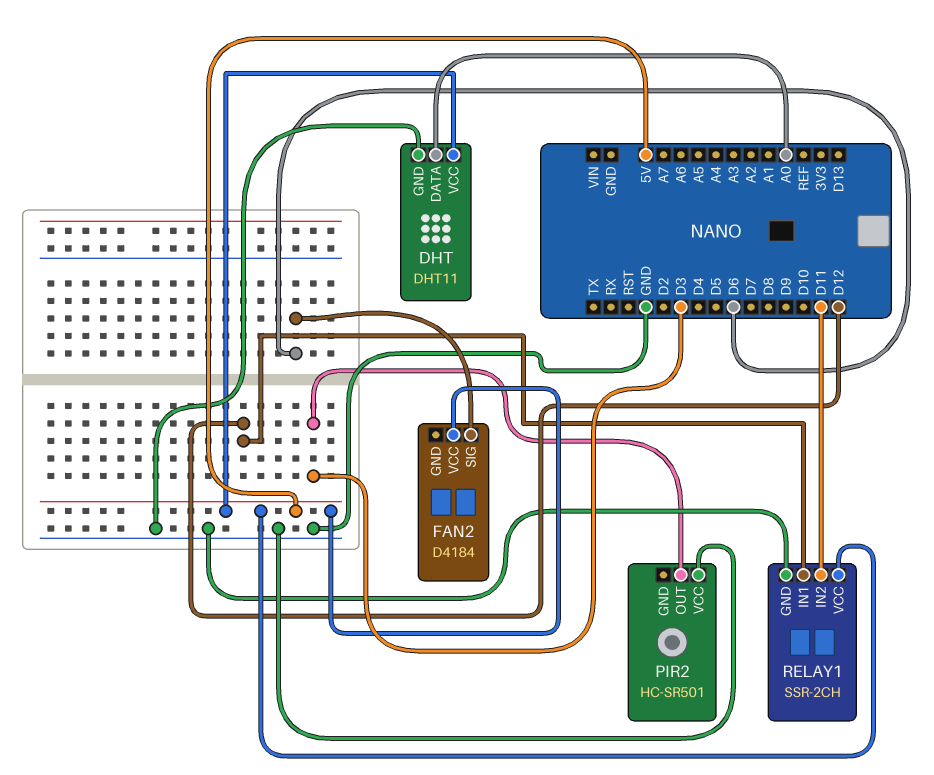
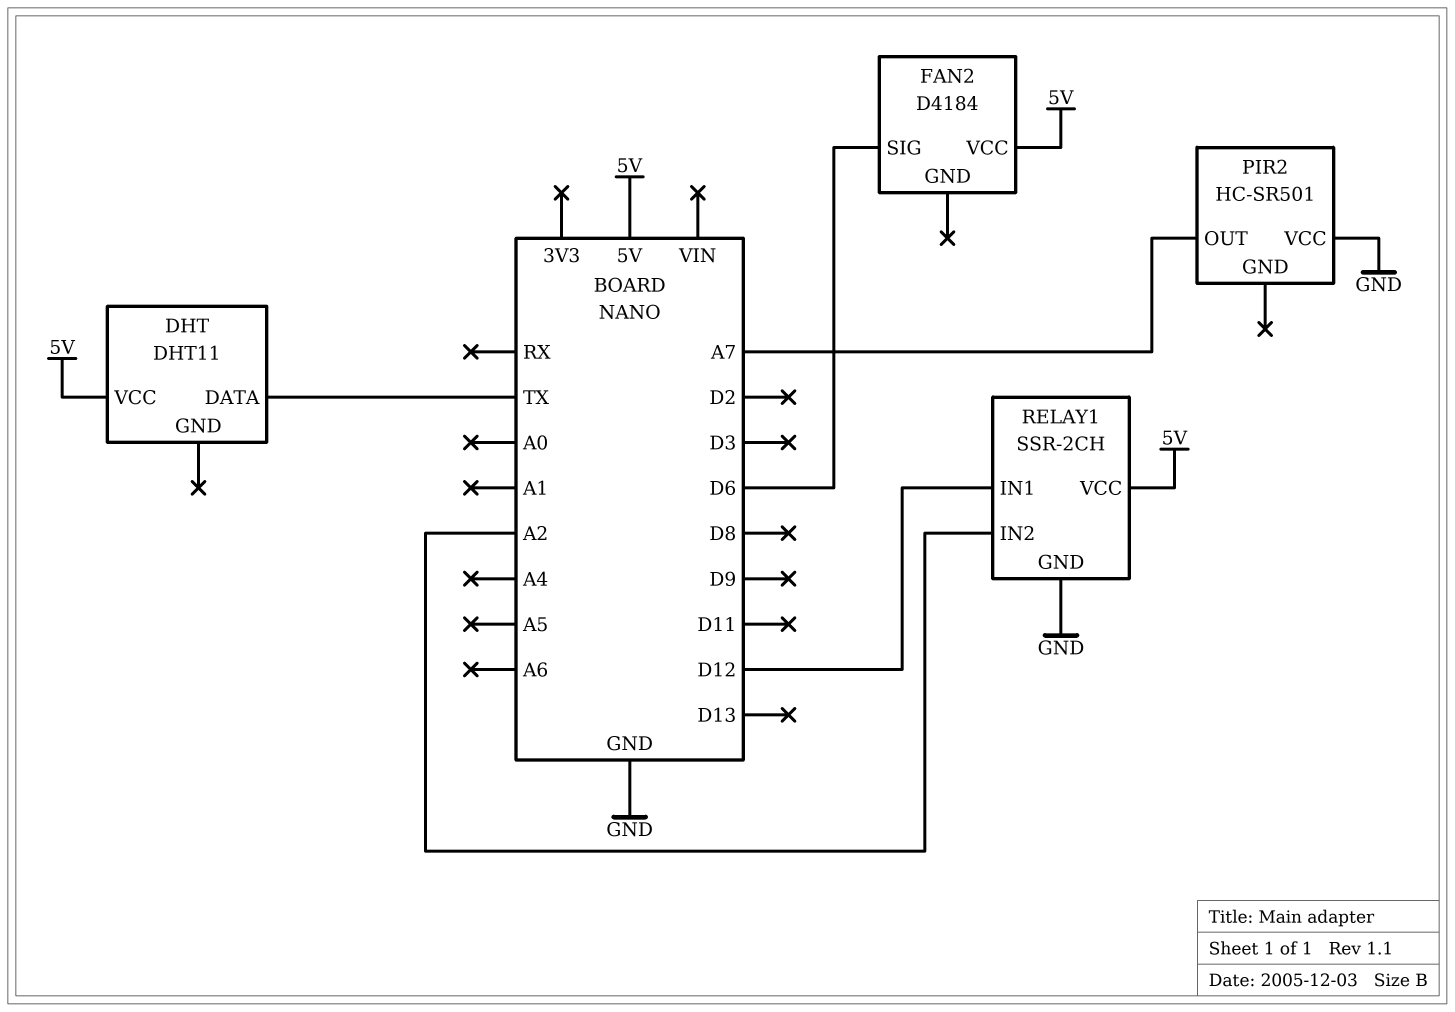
DHT pin DATA: A0 -> TX
DHT pin GND: GND -> none
PIR2 pin OUT: D3 -> A7
RELAY1 pin IN2: D11 -> A2

